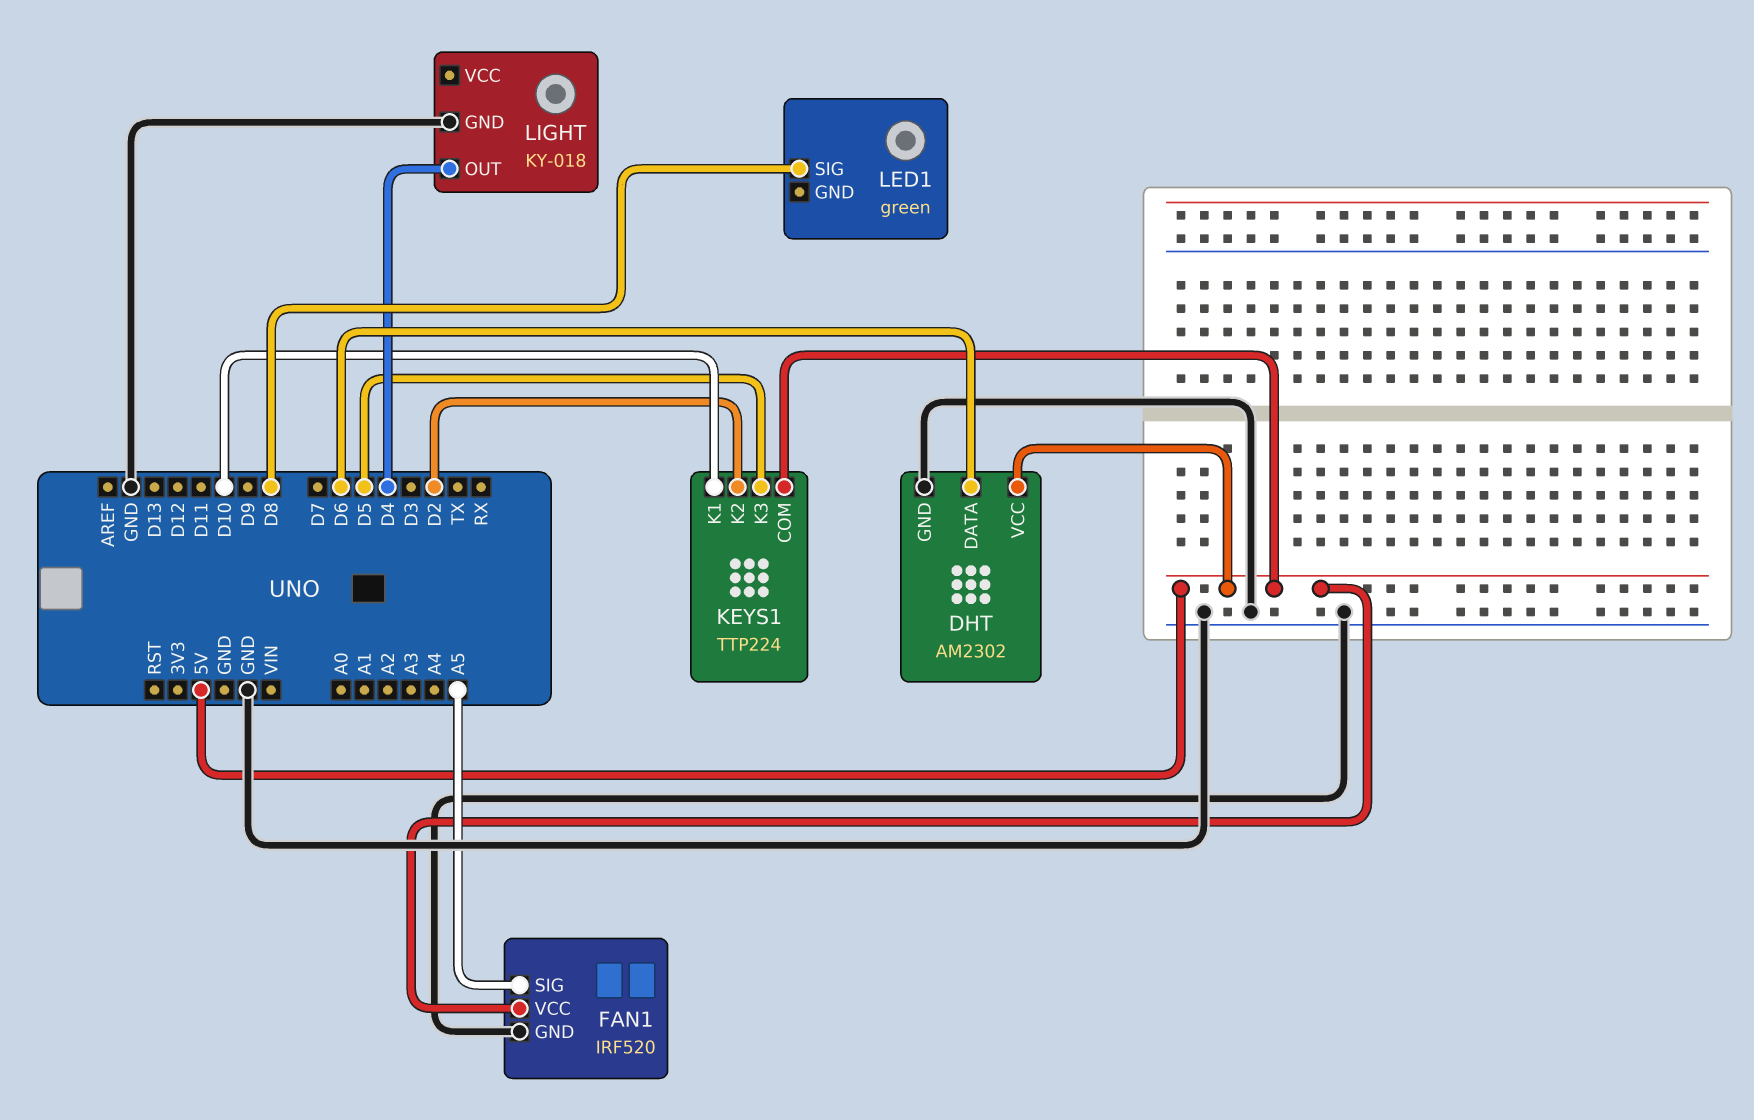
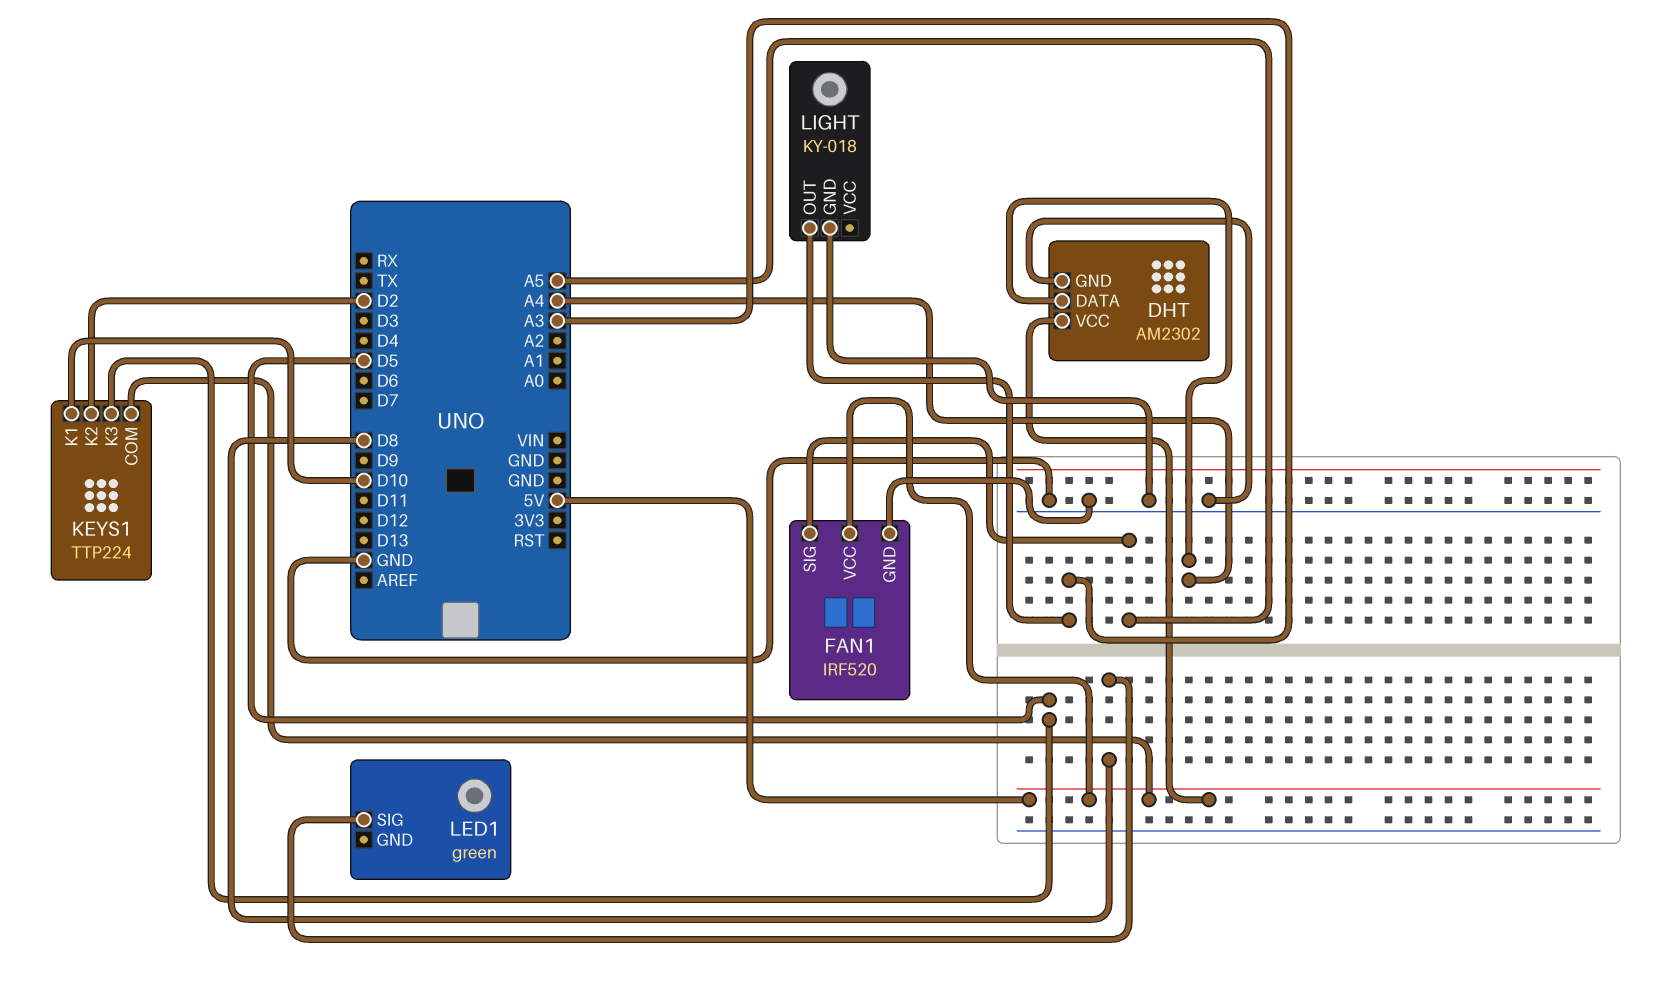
DHT pin DATA: D6 -> A4
LIGHT pin OUT: D4 -> A3

